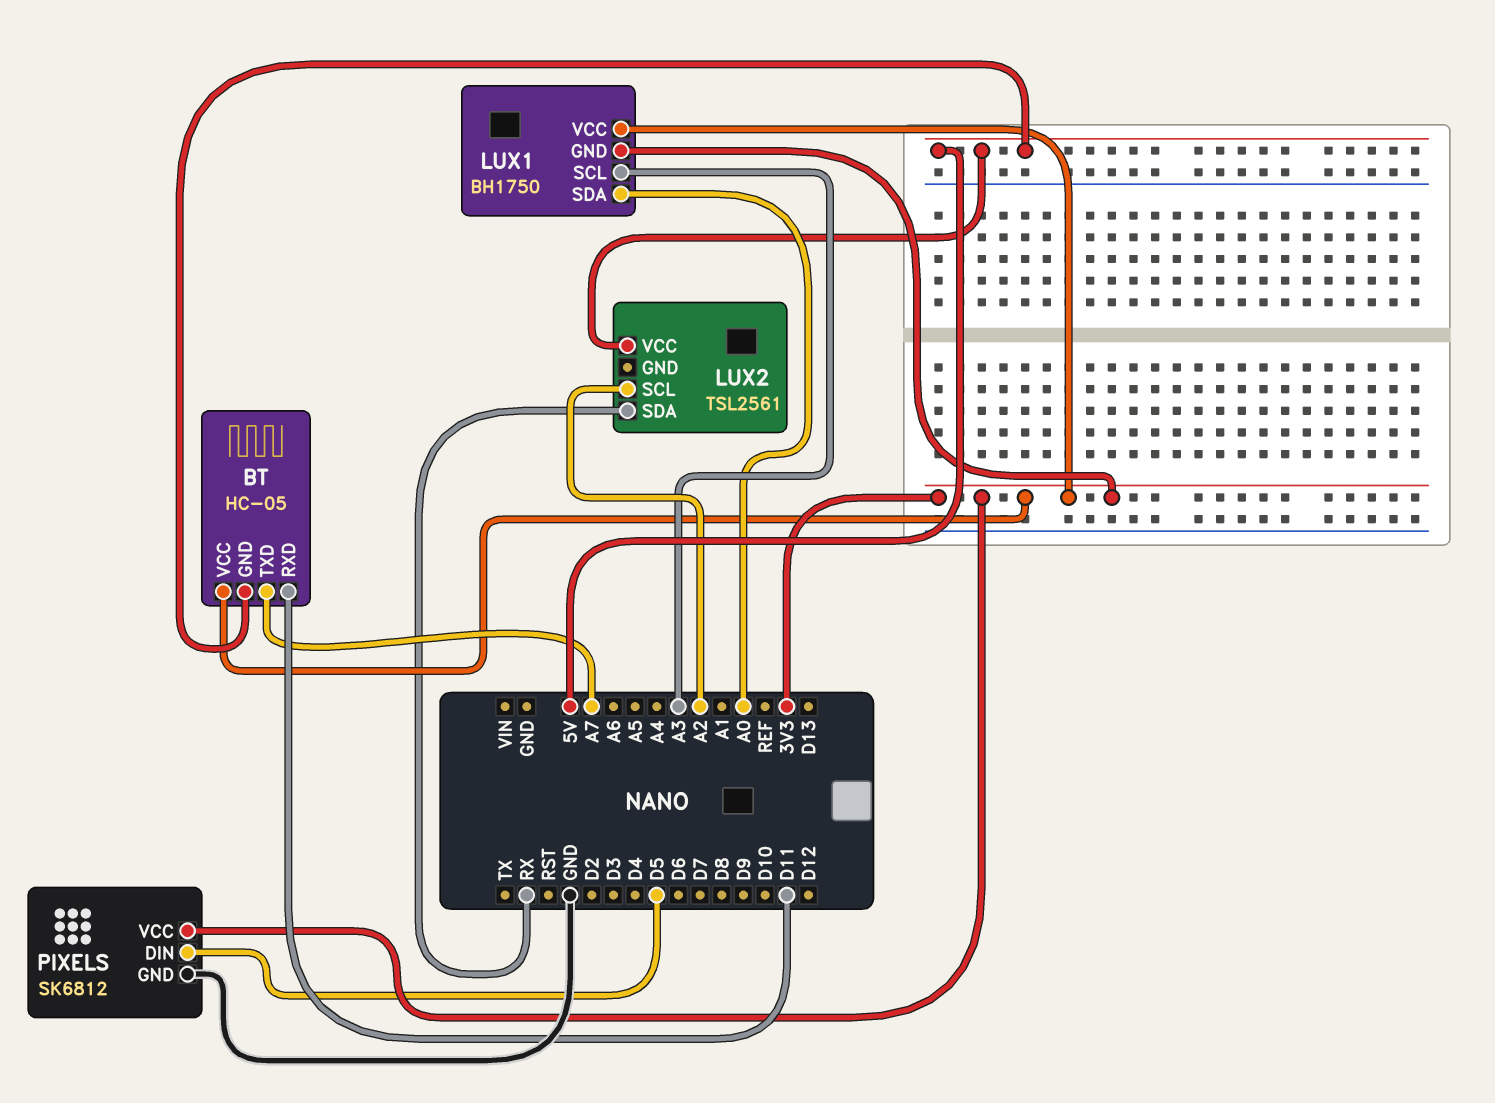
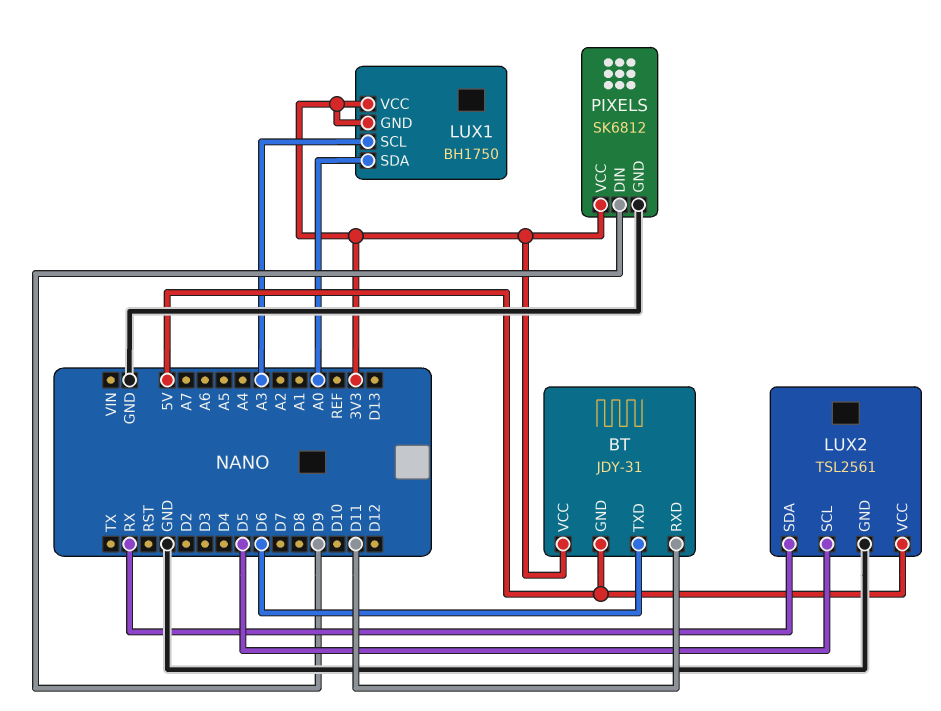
BT: HC-05 -> JDY-31
BT pin TXD: A7 -> D6
LUX2 pin GND: none -> GND
LUX2 pin SCL: A2 -> D5
PIXELS pin DIN: D5 -> D9

